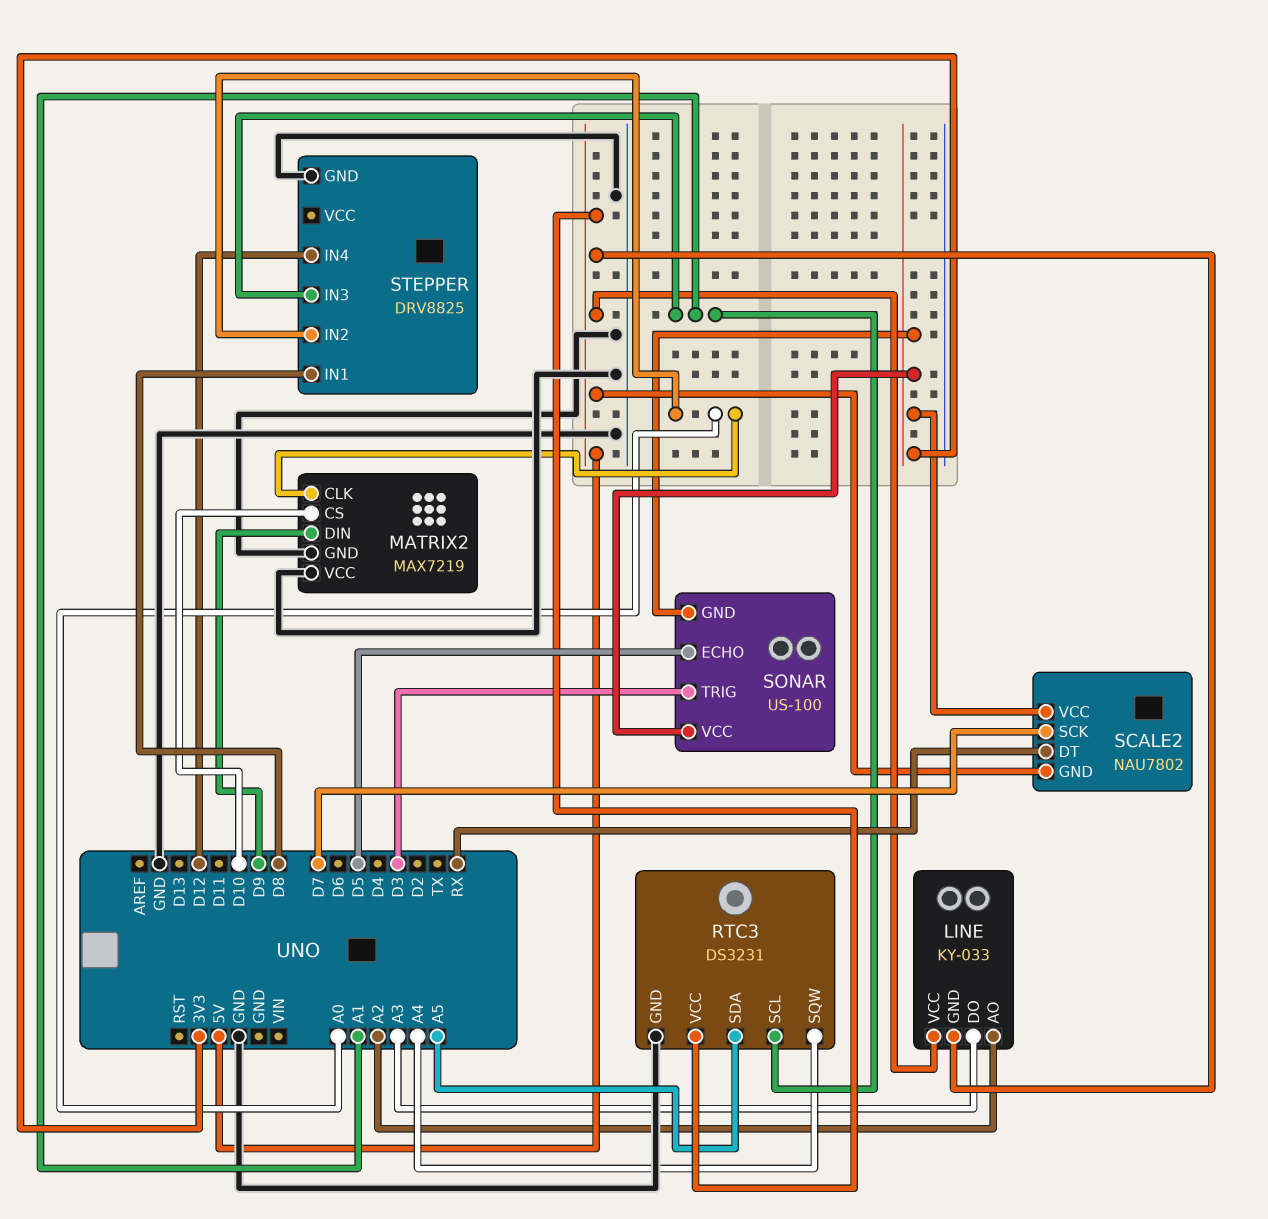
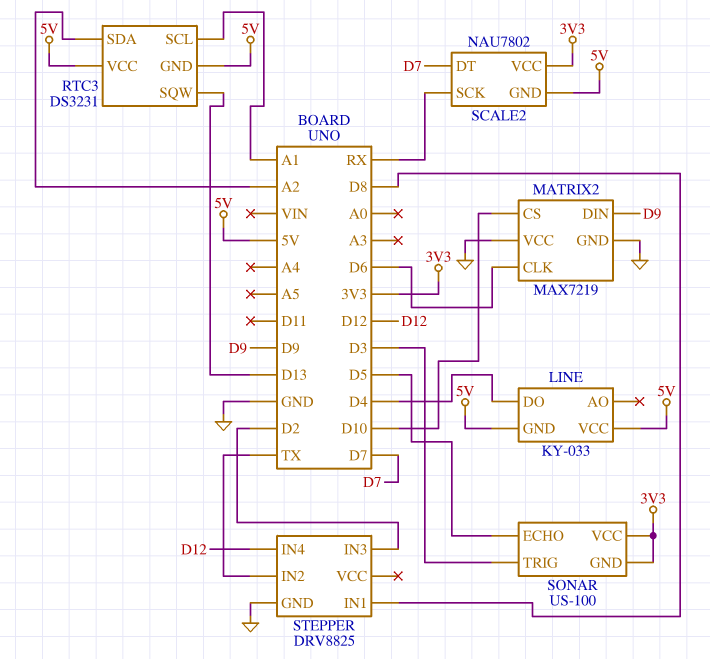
LINE pin AO: A2 -> none
LINE pin DO: A3 -> D4
MATRIX2 pin CLK: A0 -> D6
RTC3 pin GND: GND -> 5V
RTC3 pin SDA: A5 -> A2
RTC3 pin SQW: A4 -> D13
SCALE2 pin DT: RX -> D7
SCALE2 pin SCK: D7 -> RX
STEPPER pin IN2: A0 -> TX
STEPPER pin IN3: A1 -> D2

